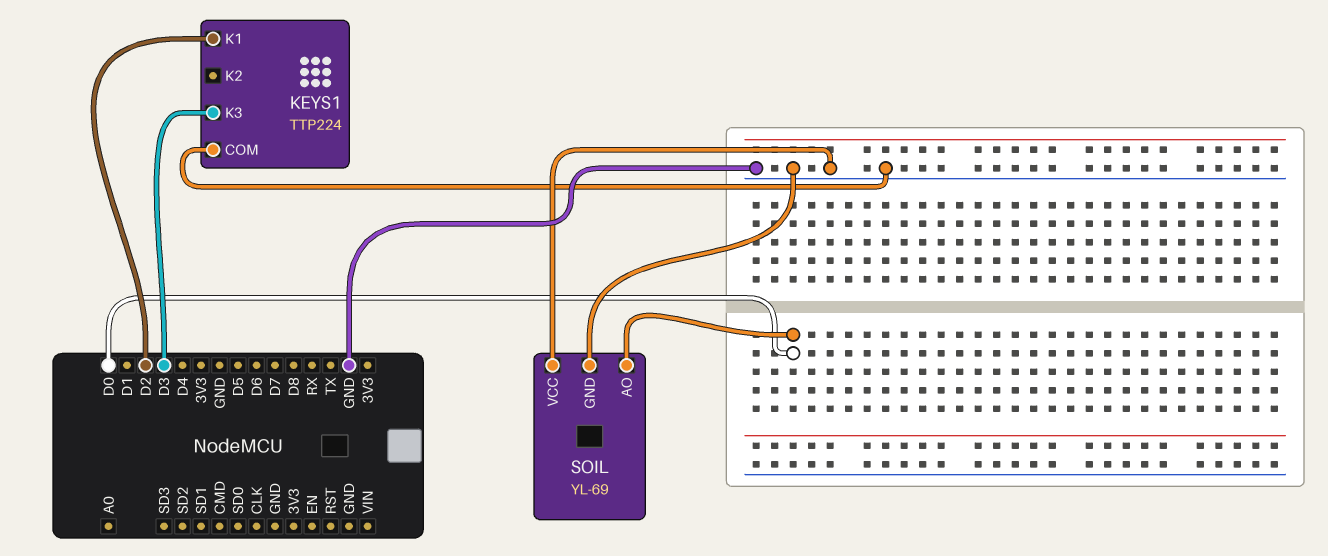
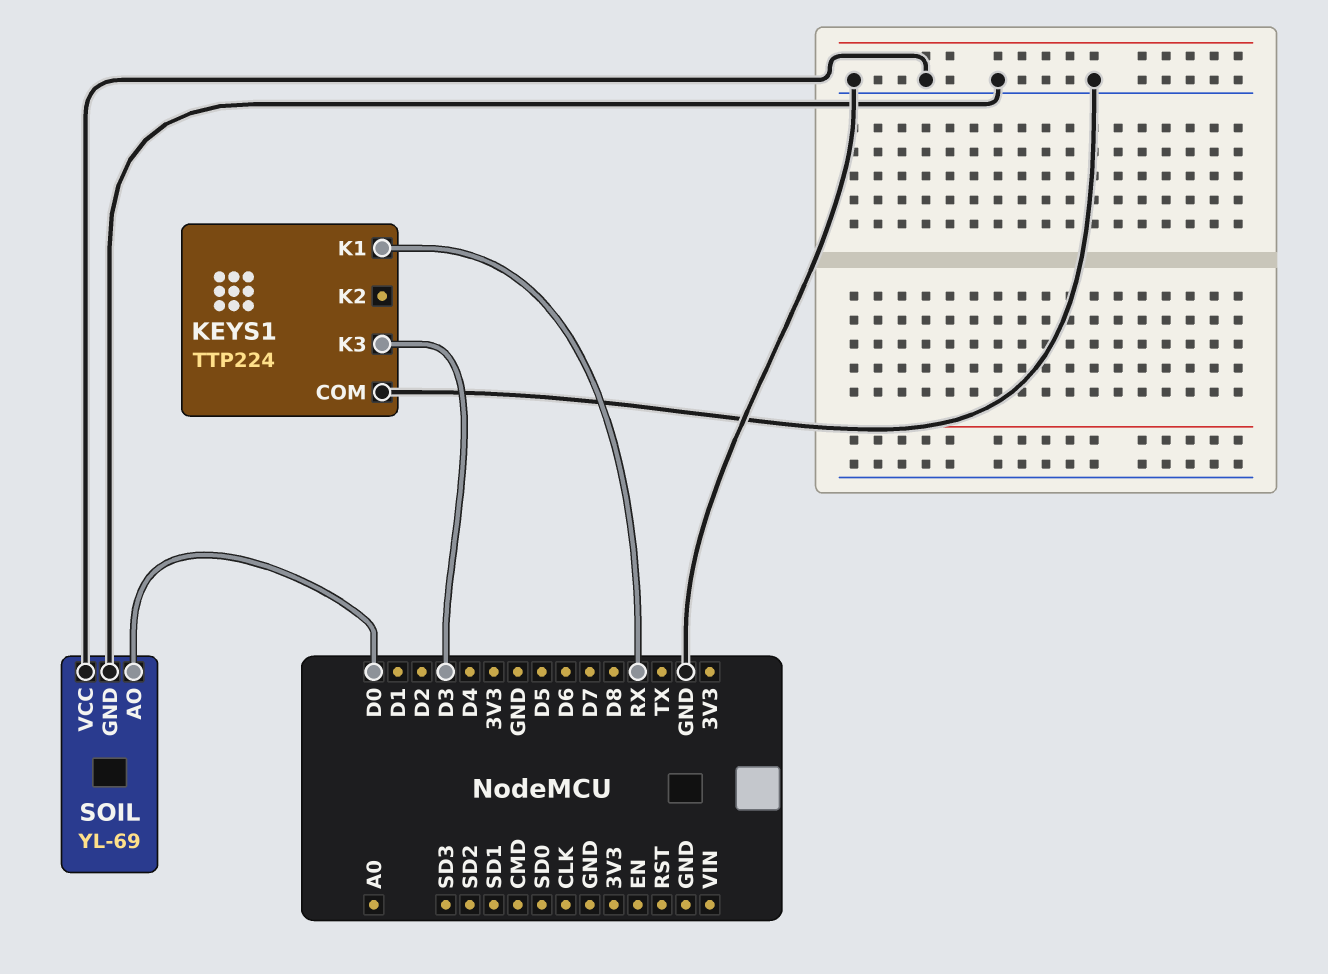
KEYS1 pin K1: D2 -> RX

